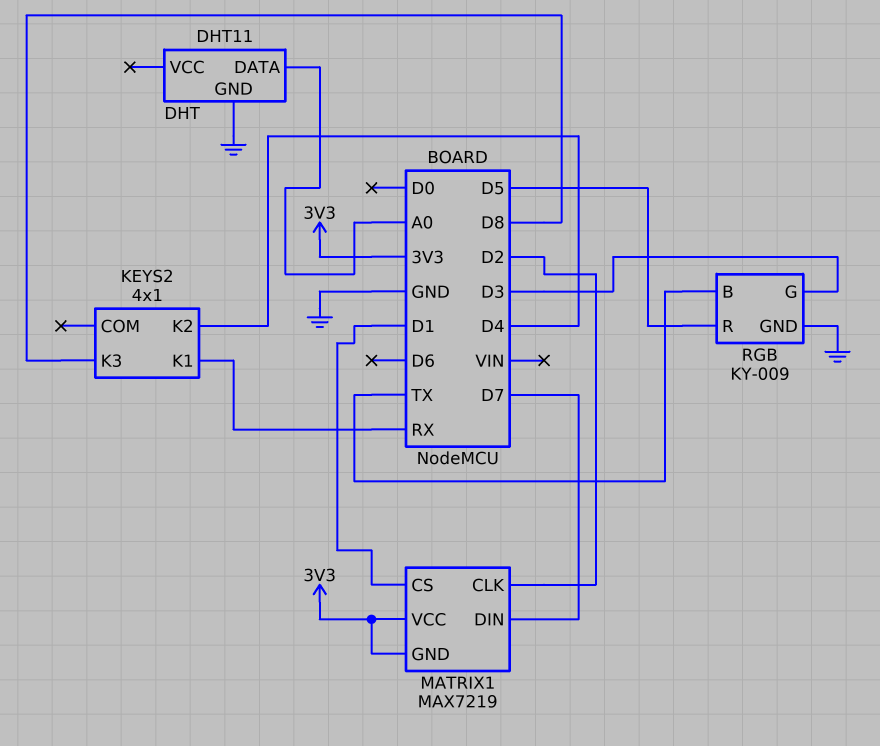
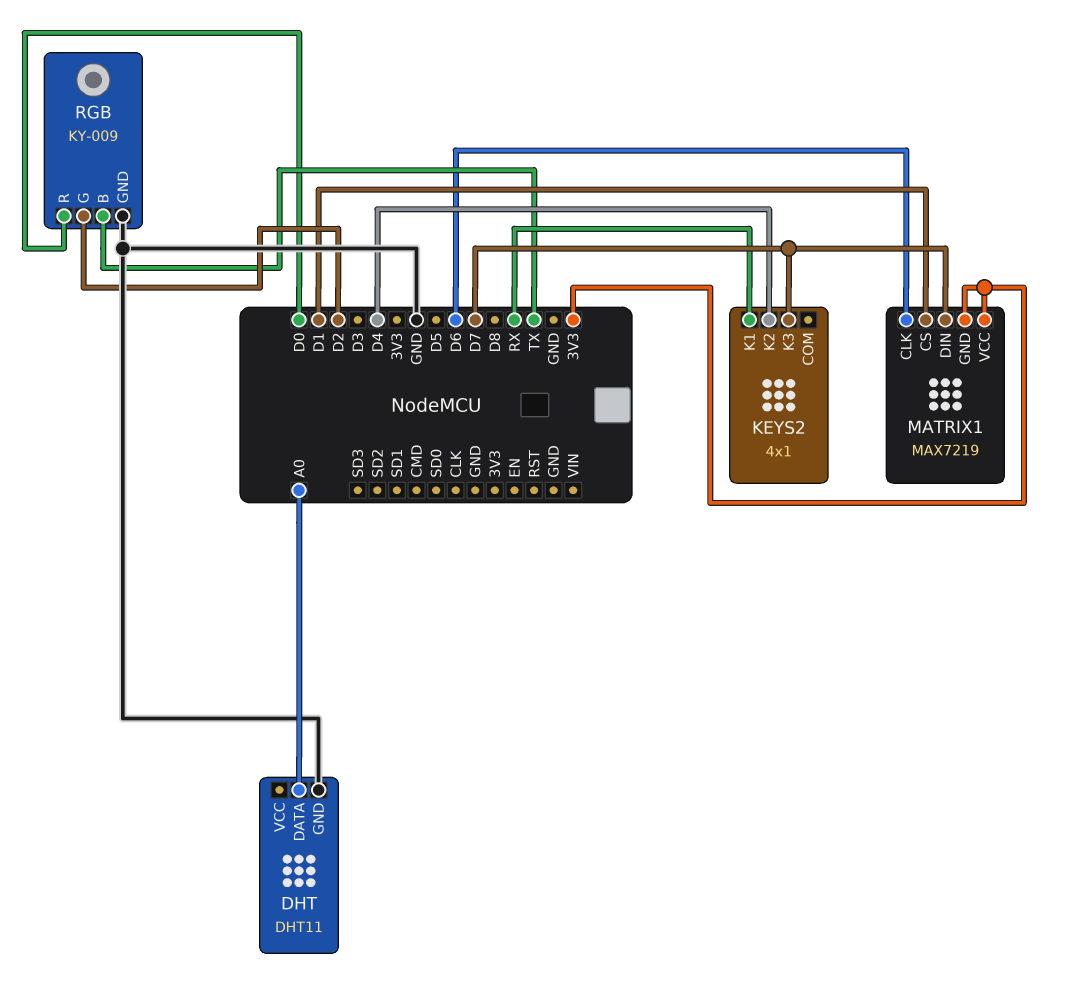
KEYS2 pin K3: D8 -> D7
MATRIX1 pin CLK: D2 -> D6
RGB pin G: D3 -> D2
RGB pin R: D5 -> D0

